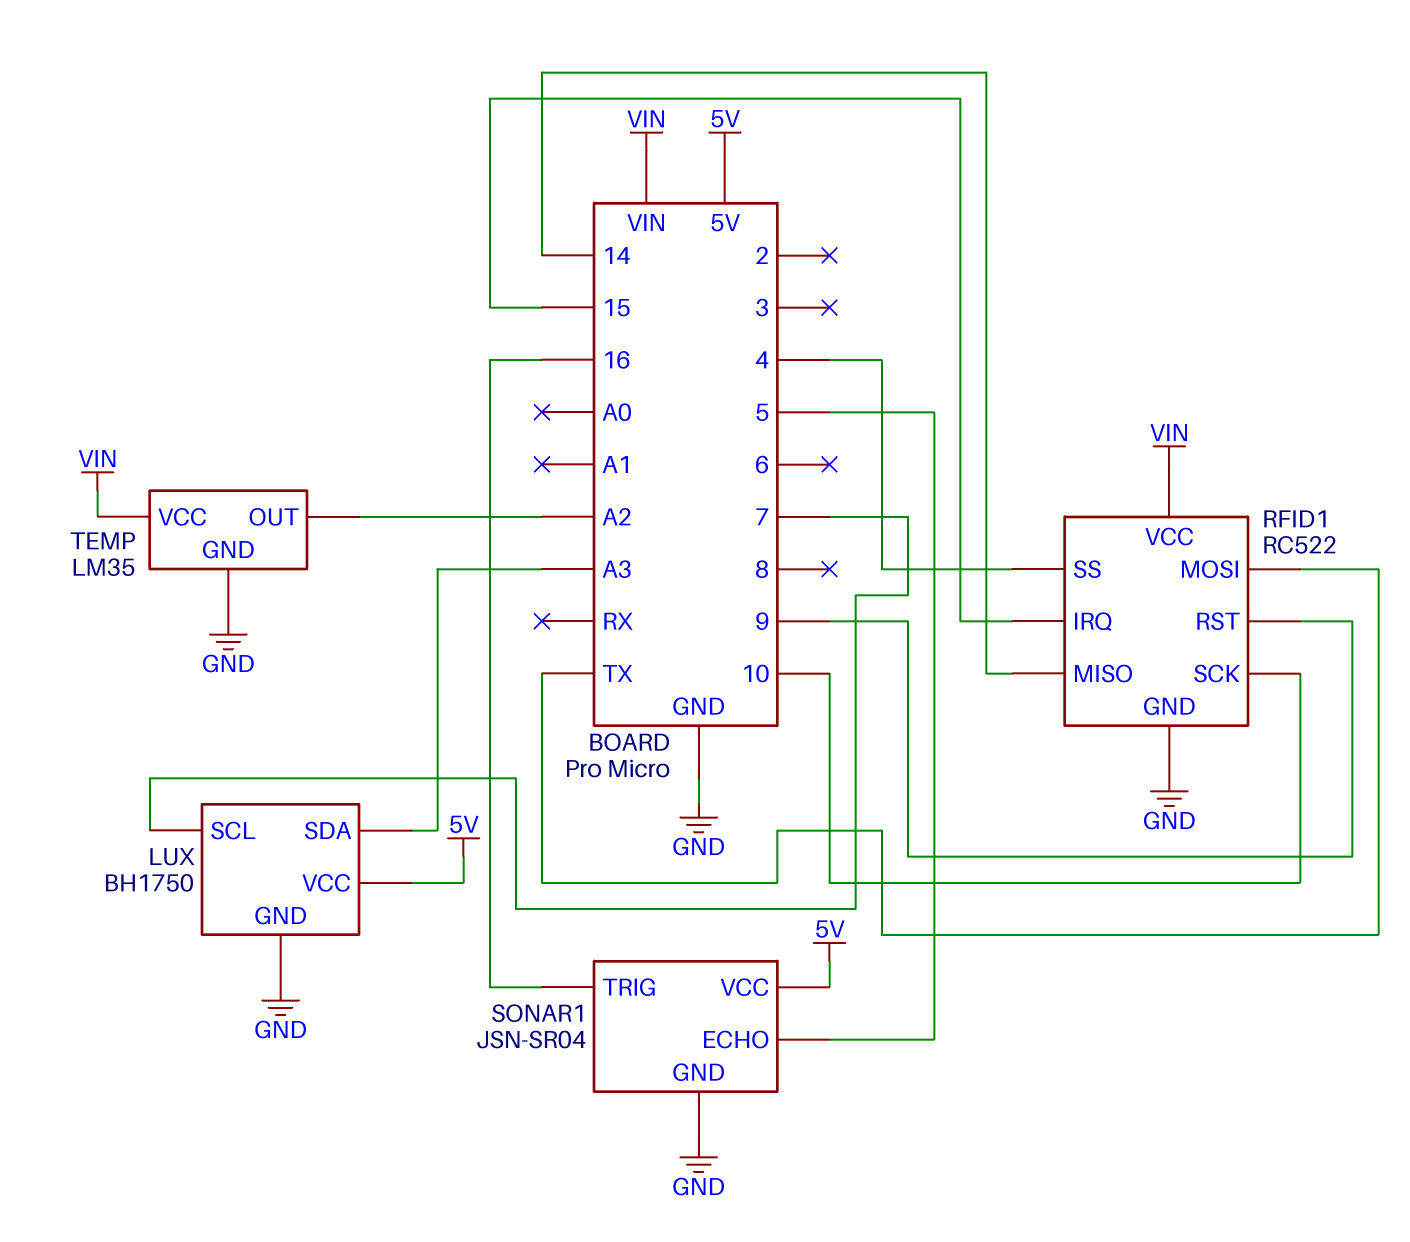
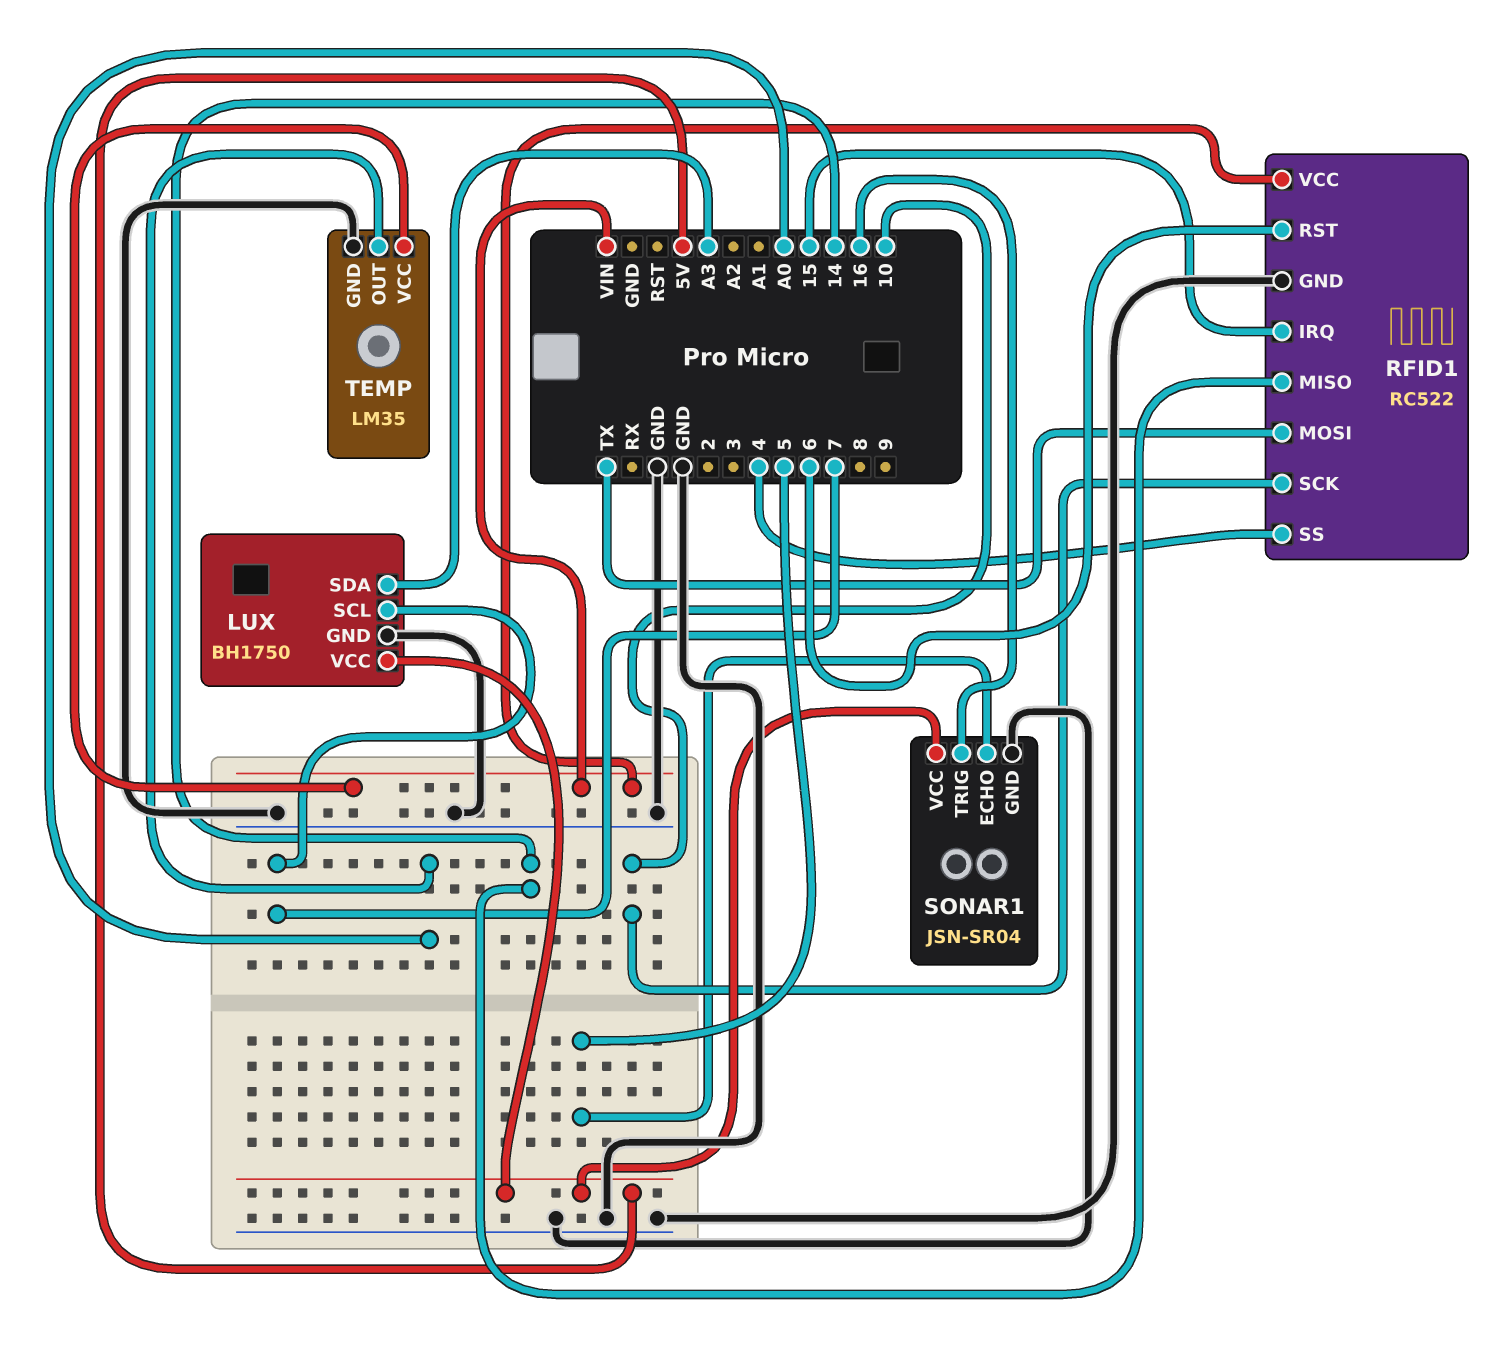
RFID1 pin RST: 9 -> 6
TEMP pin OUT: A2 -> A0

